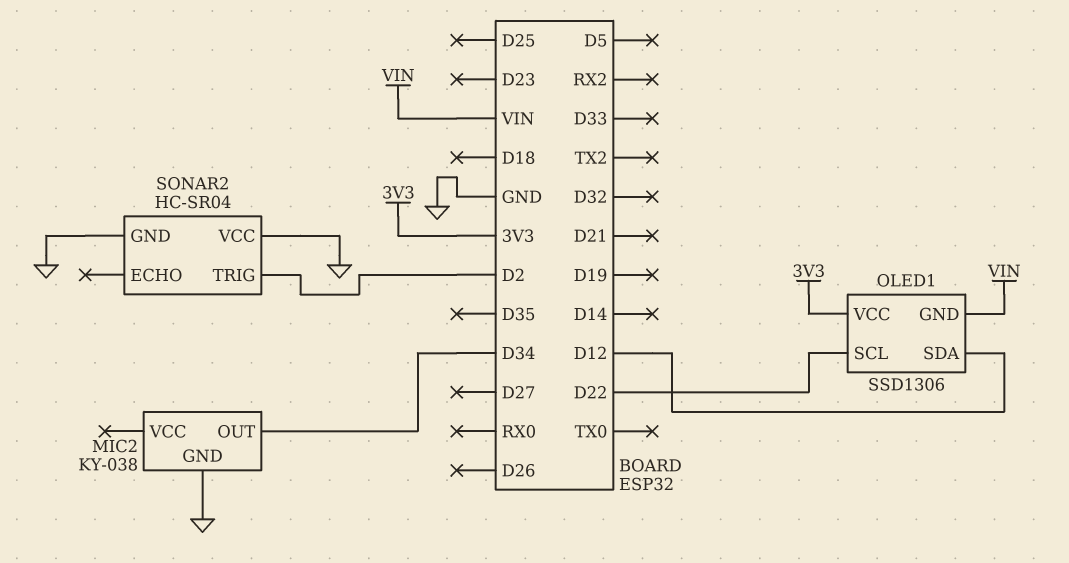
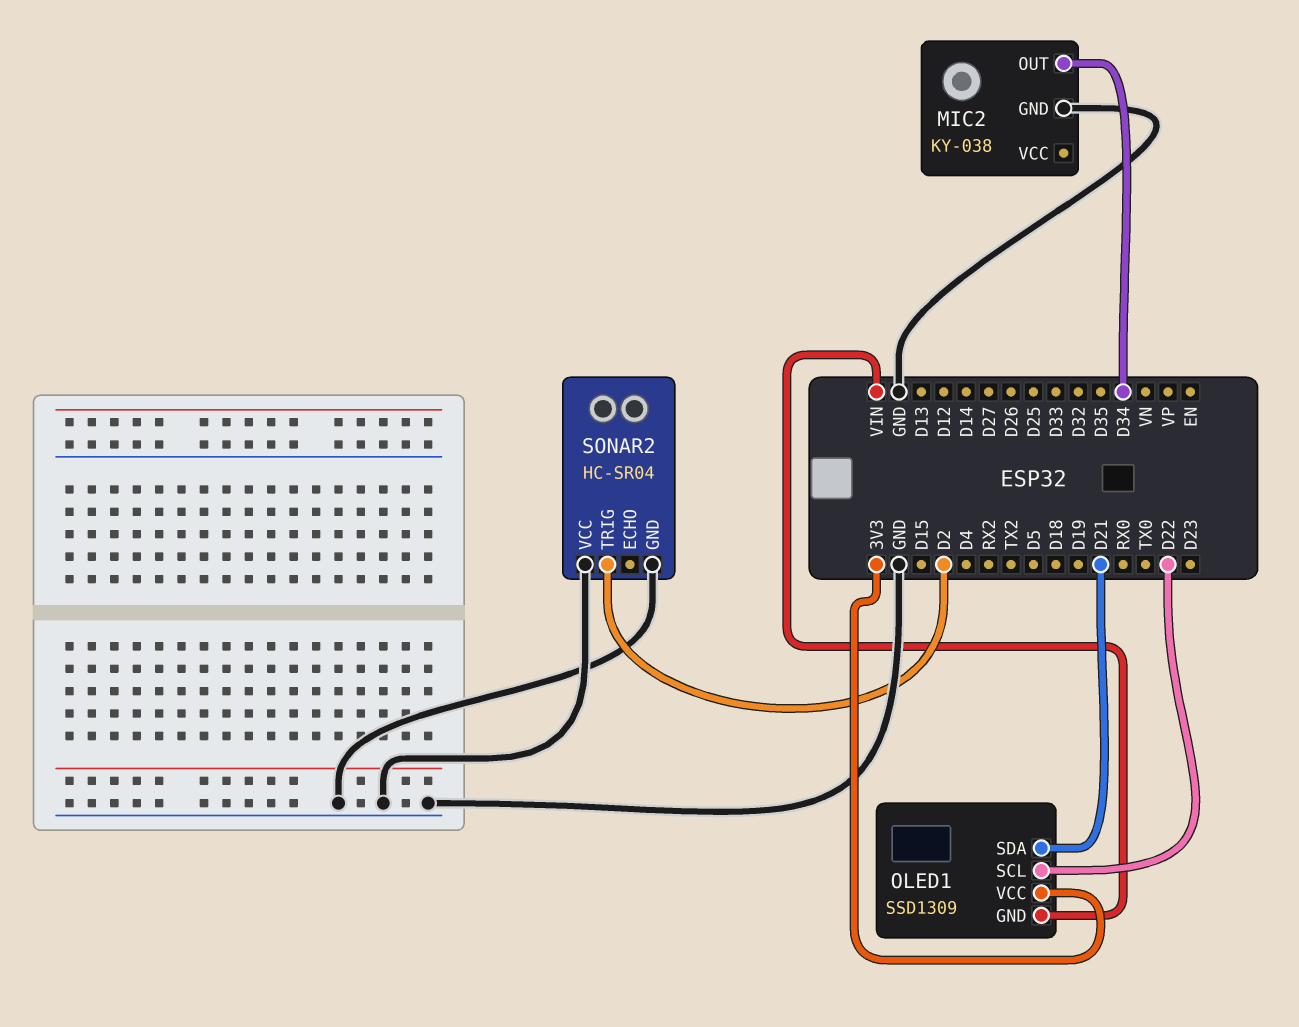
OLED1: SSD1306 -> SSD1309
OLED1 pin SDA: D12 -> D21

